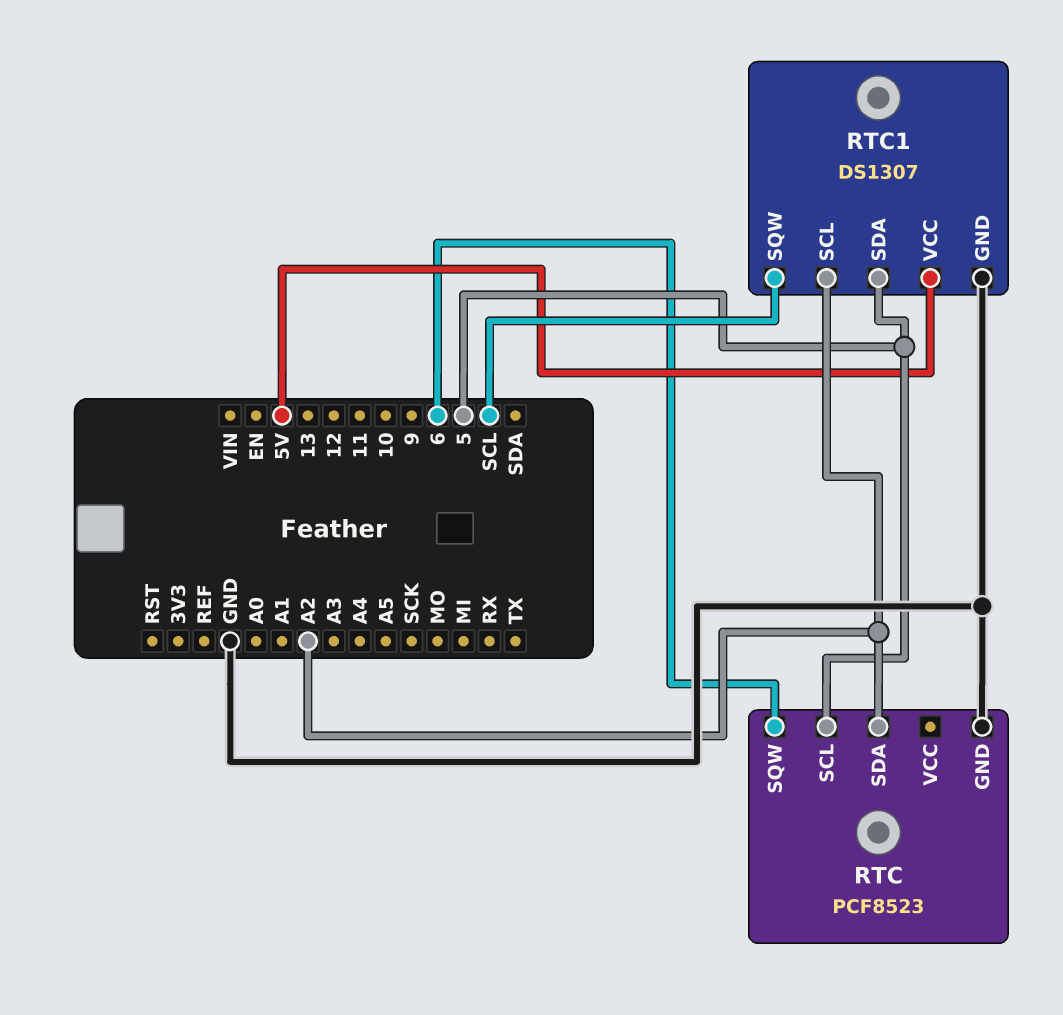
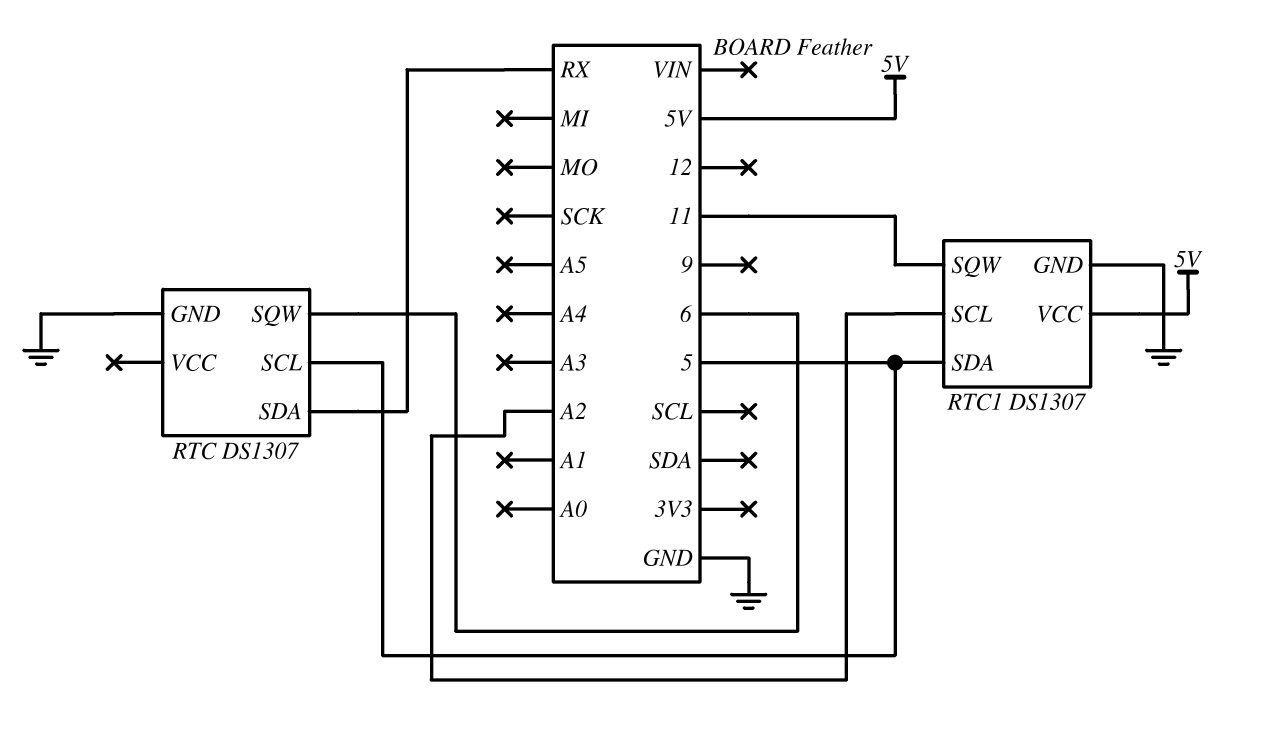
RTC: PCF8523 -> DS1307
RTC pin SDA: A2 -> RX
RTC1 pin SQW: SCL -> 11

